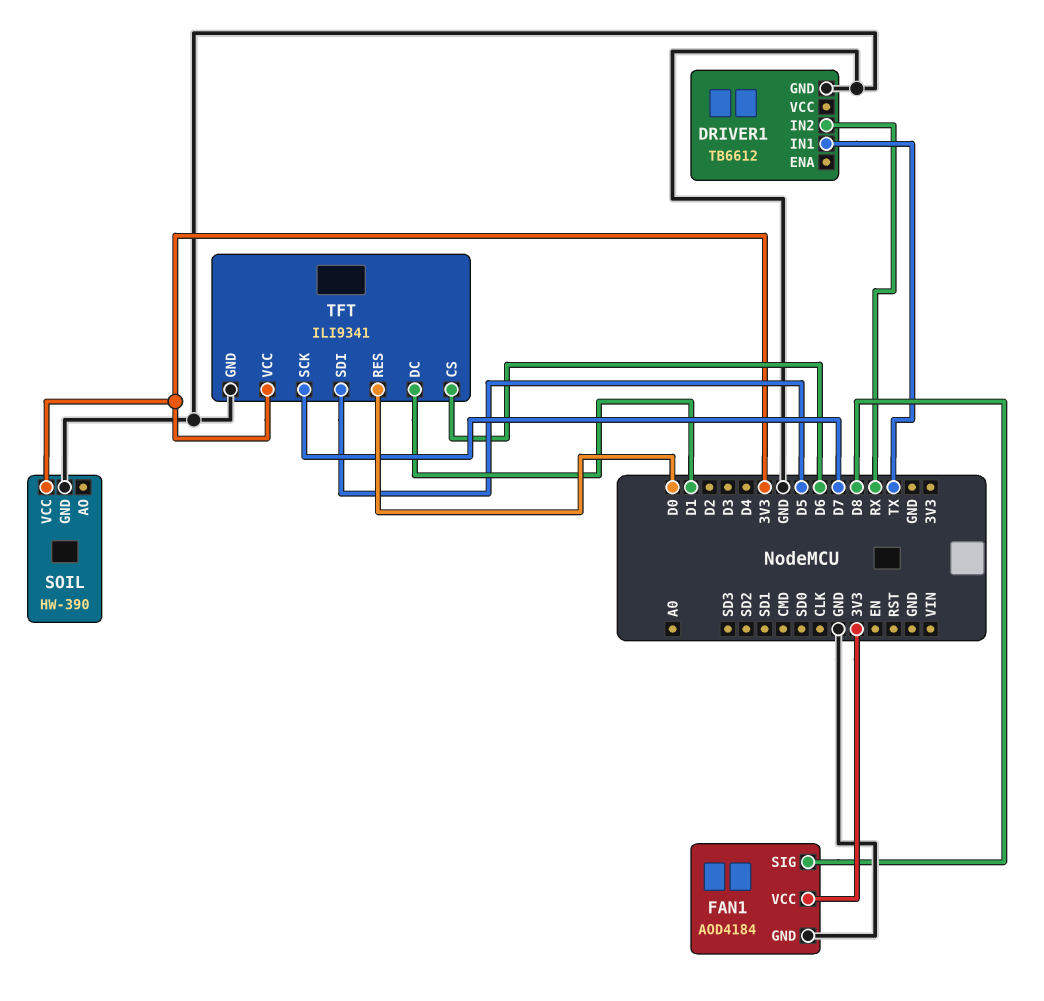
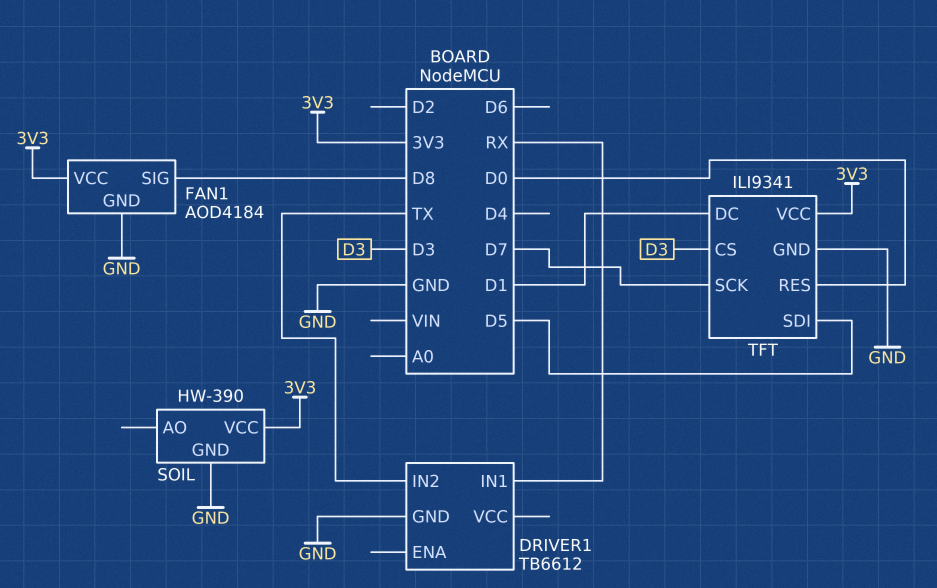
DRIVER1 pin IN1: TX -> RX
DRIVER1 pin IN2: RX -> TX
TFT pin CS: D6 -> D3

